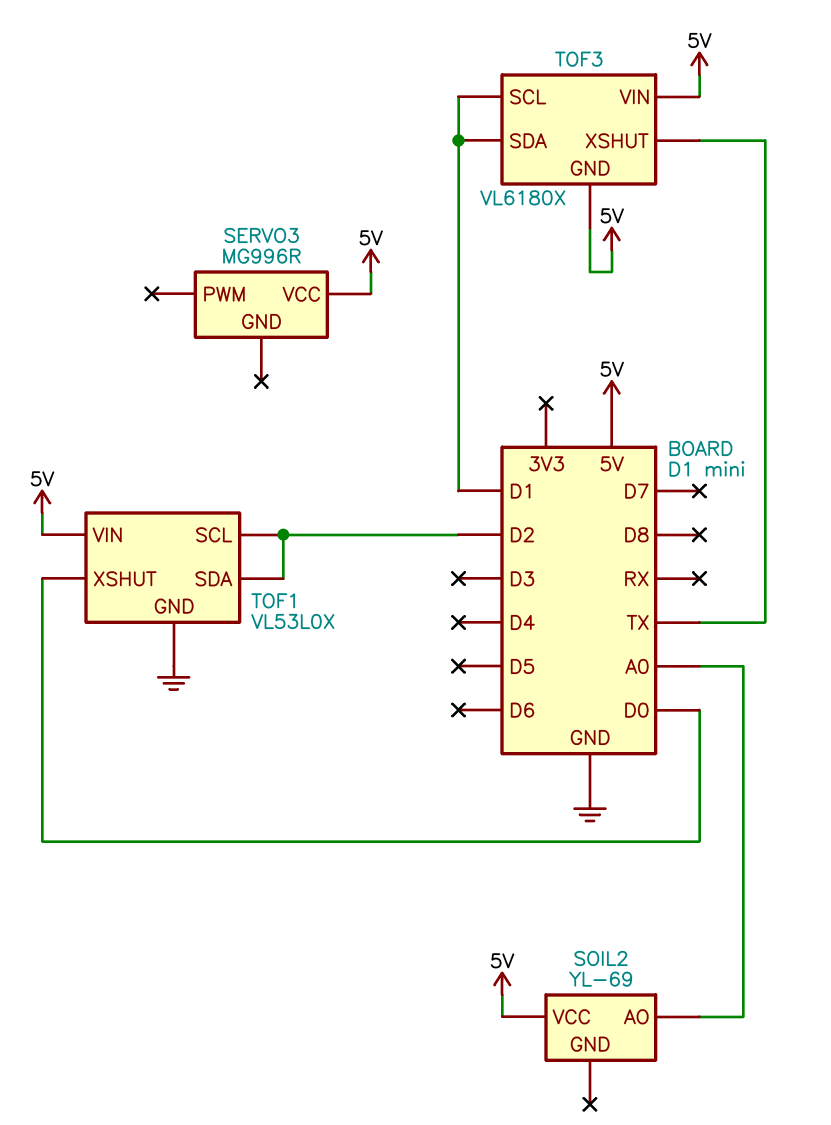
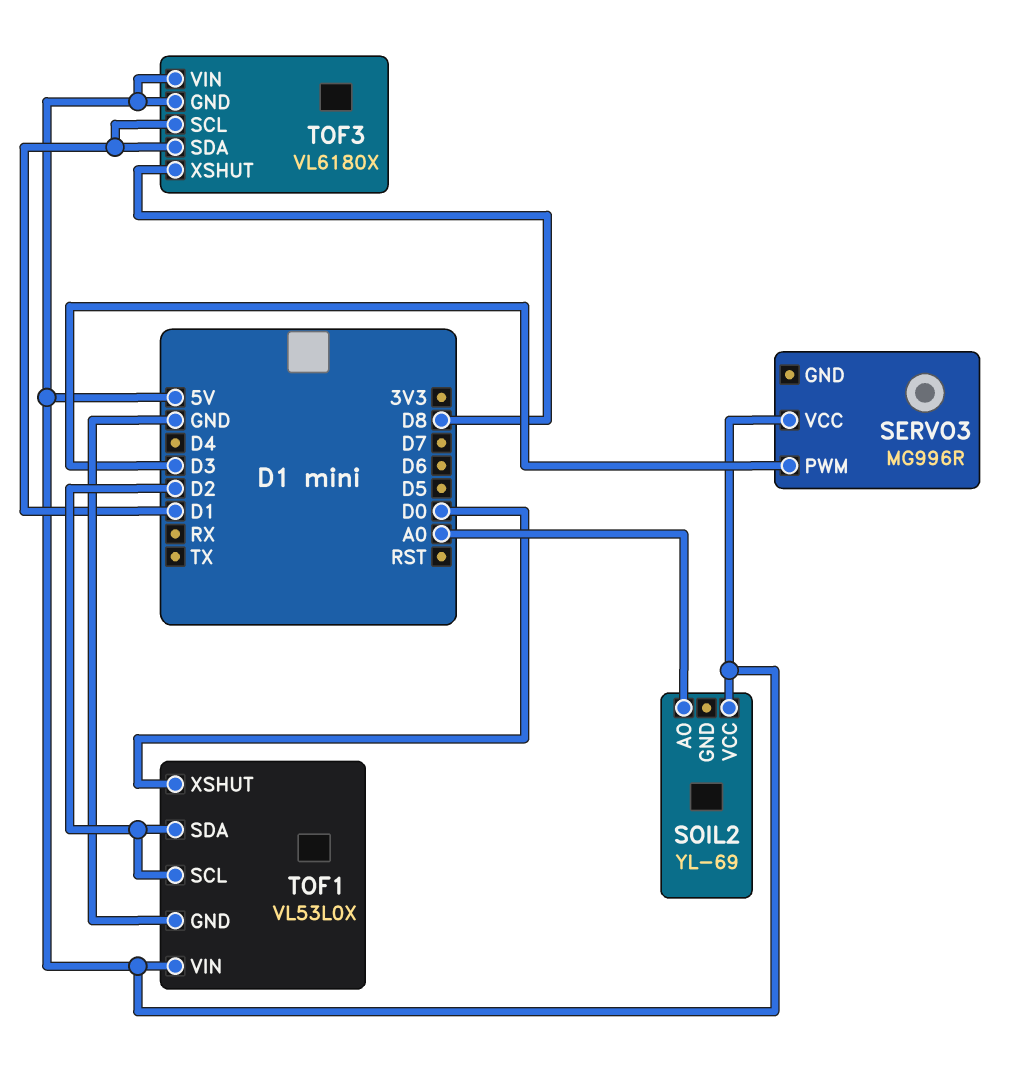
SERVO3 pin PWM: none -> D3
TOF3 pin XSHUT: TX -> D8

